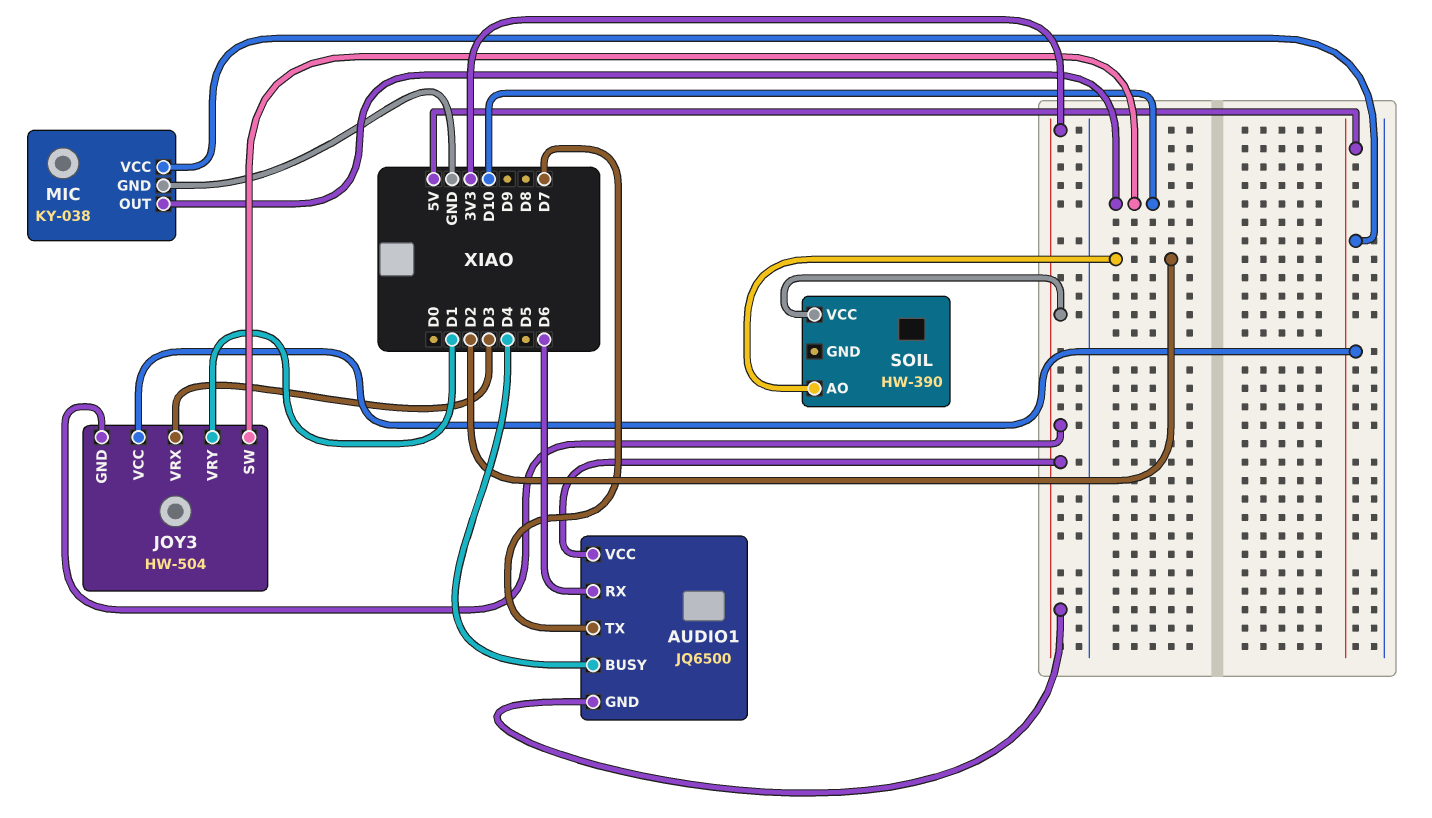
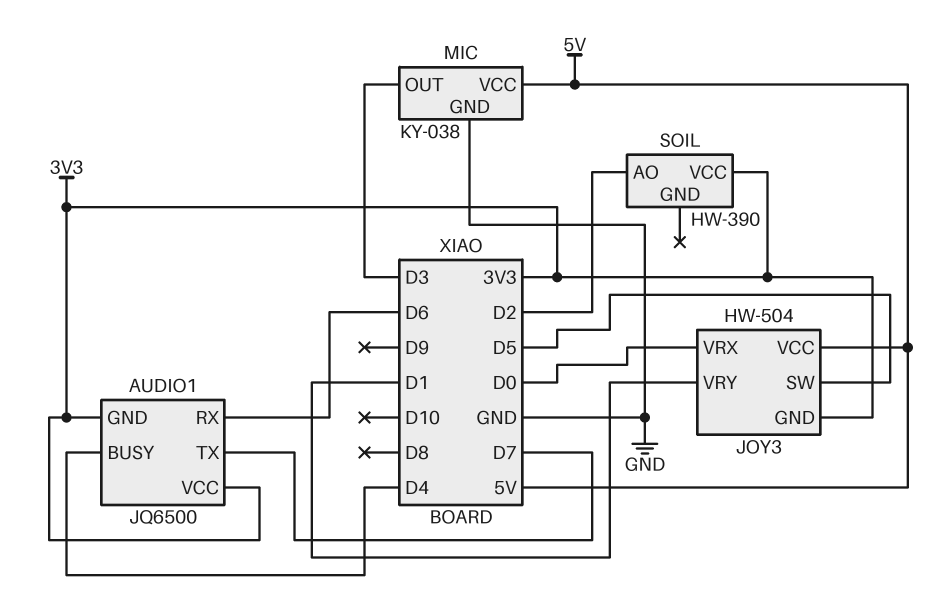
JOY3 pin SW: D10 -> D5
JOY3 pin VRX: D3 -> D0
MIC pin OUT: D10 -> D3

